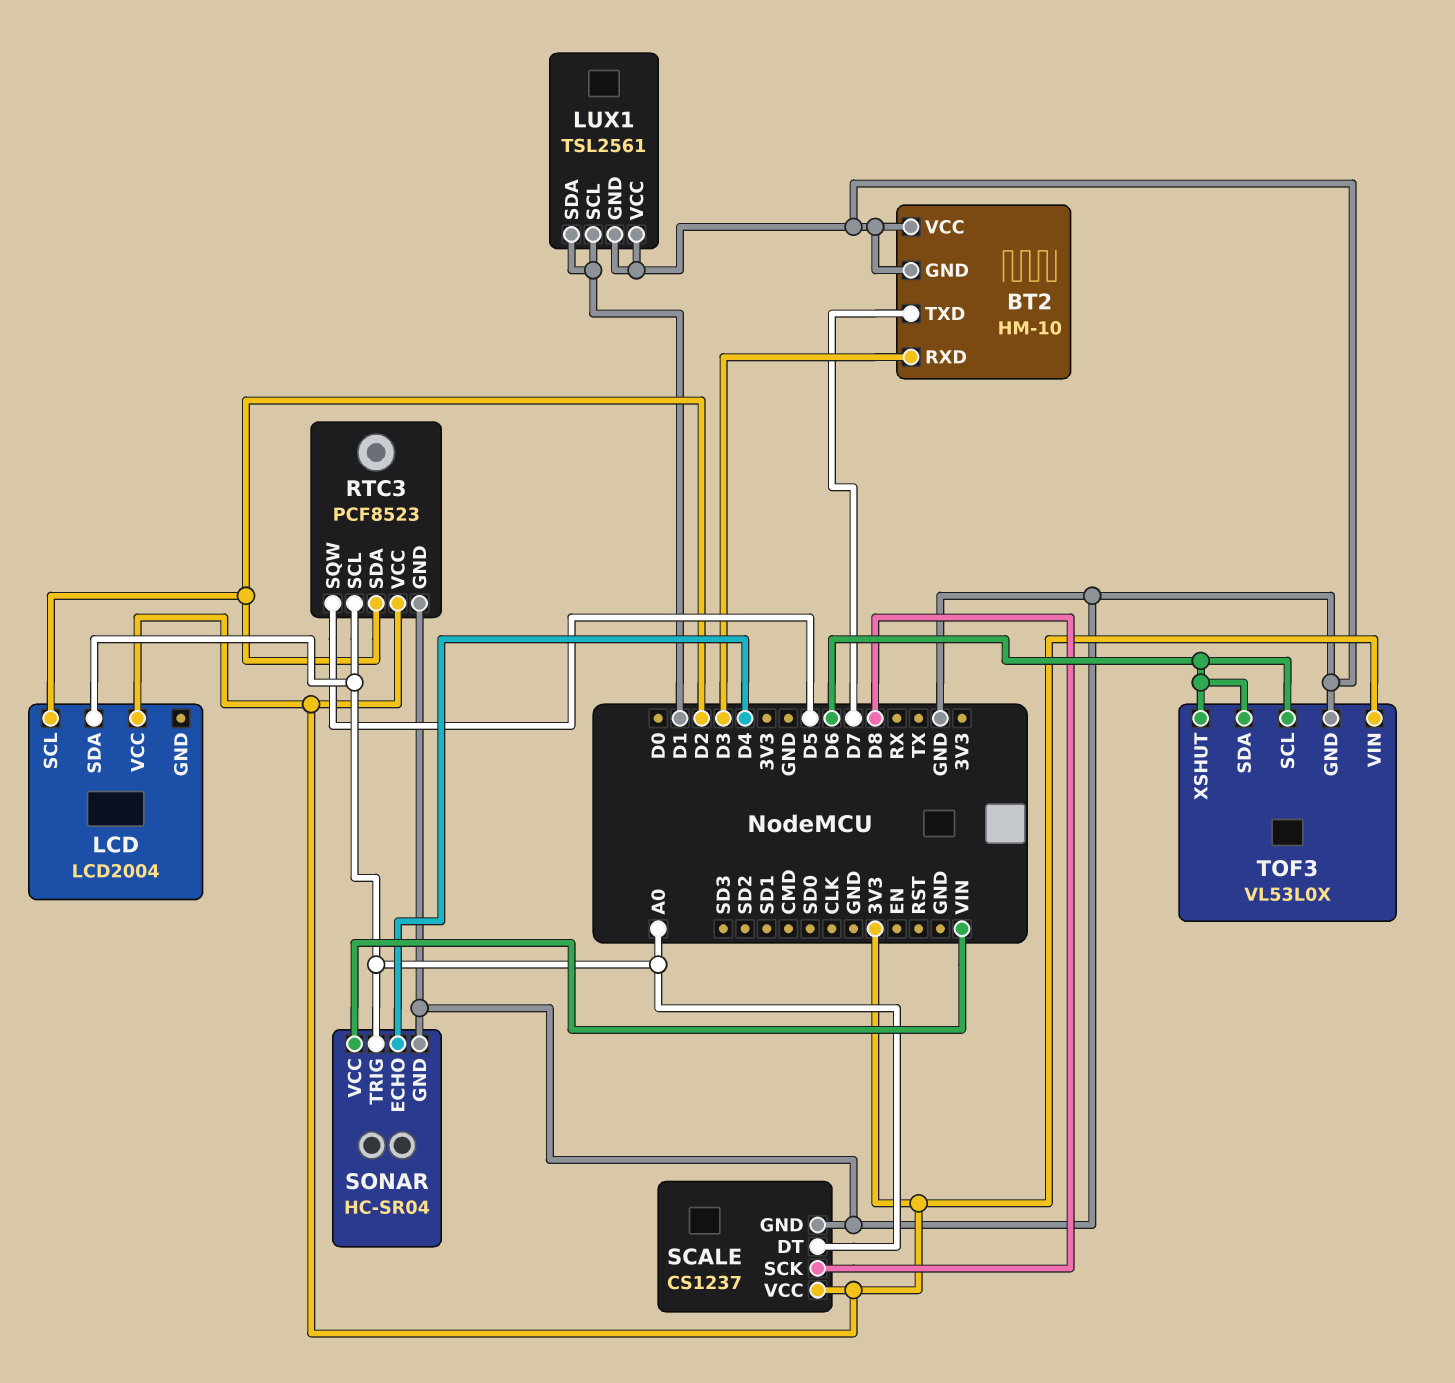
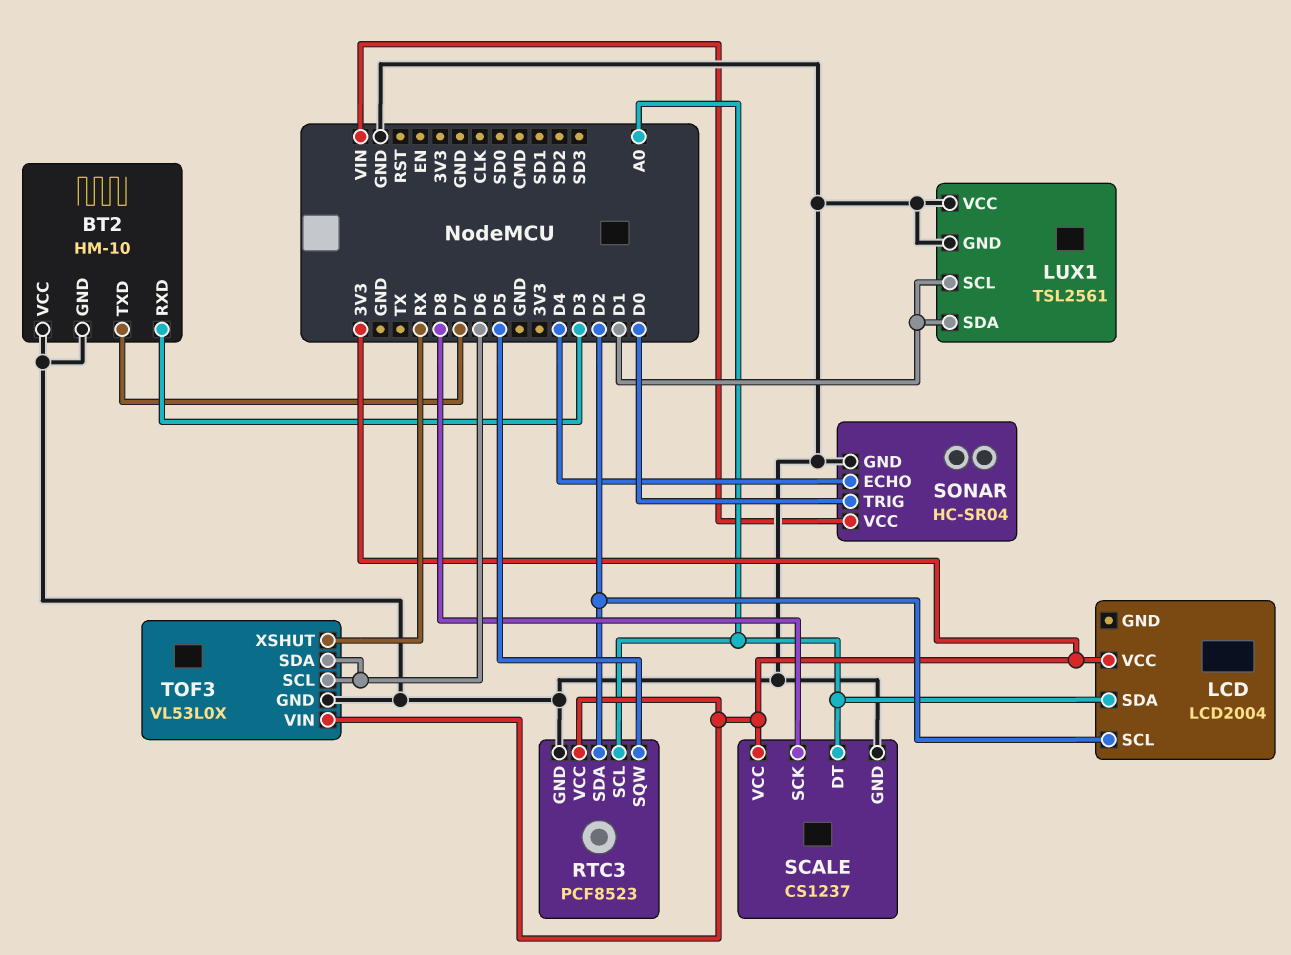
SONAR pin TRIG: A0 -> D0
TOF3 pin XSHUT: D6 -> RX

